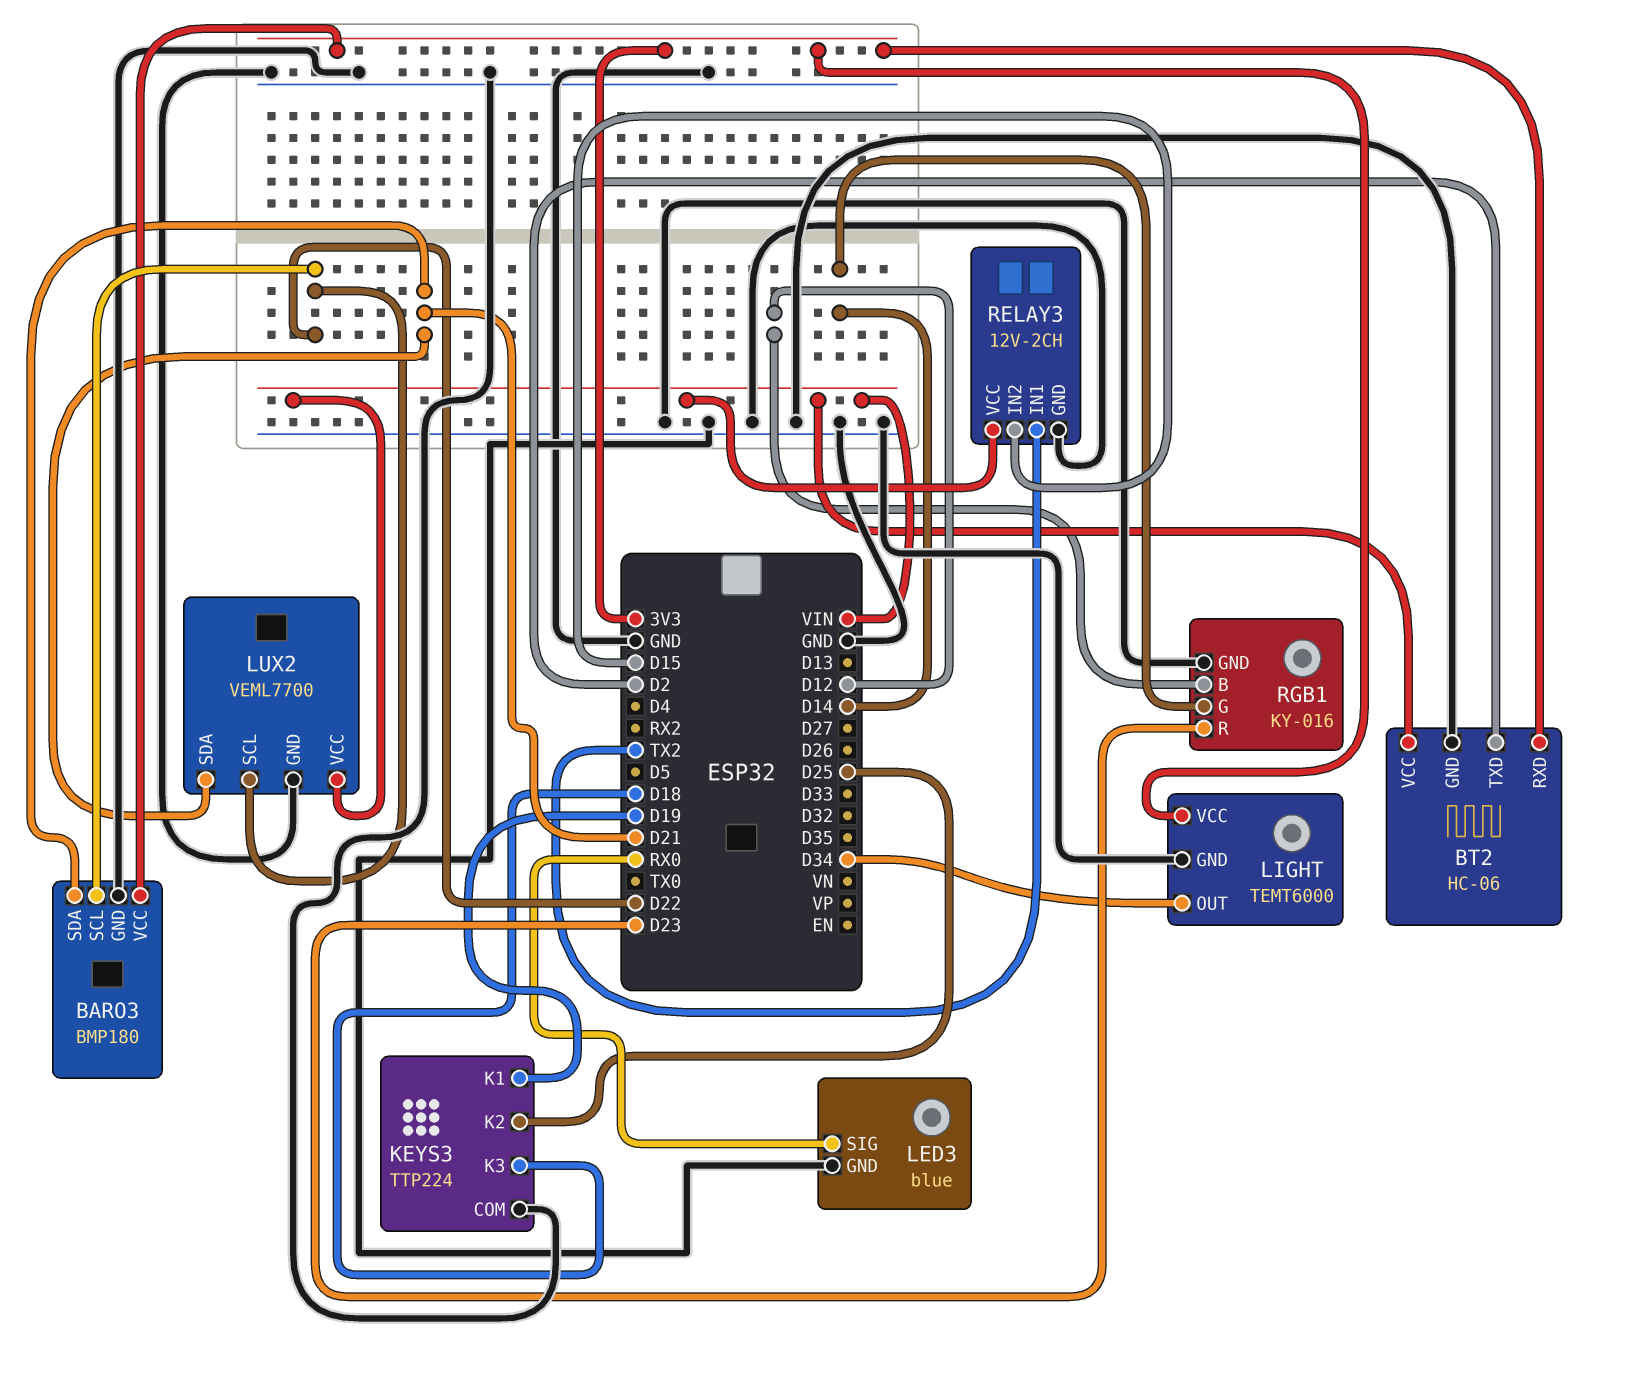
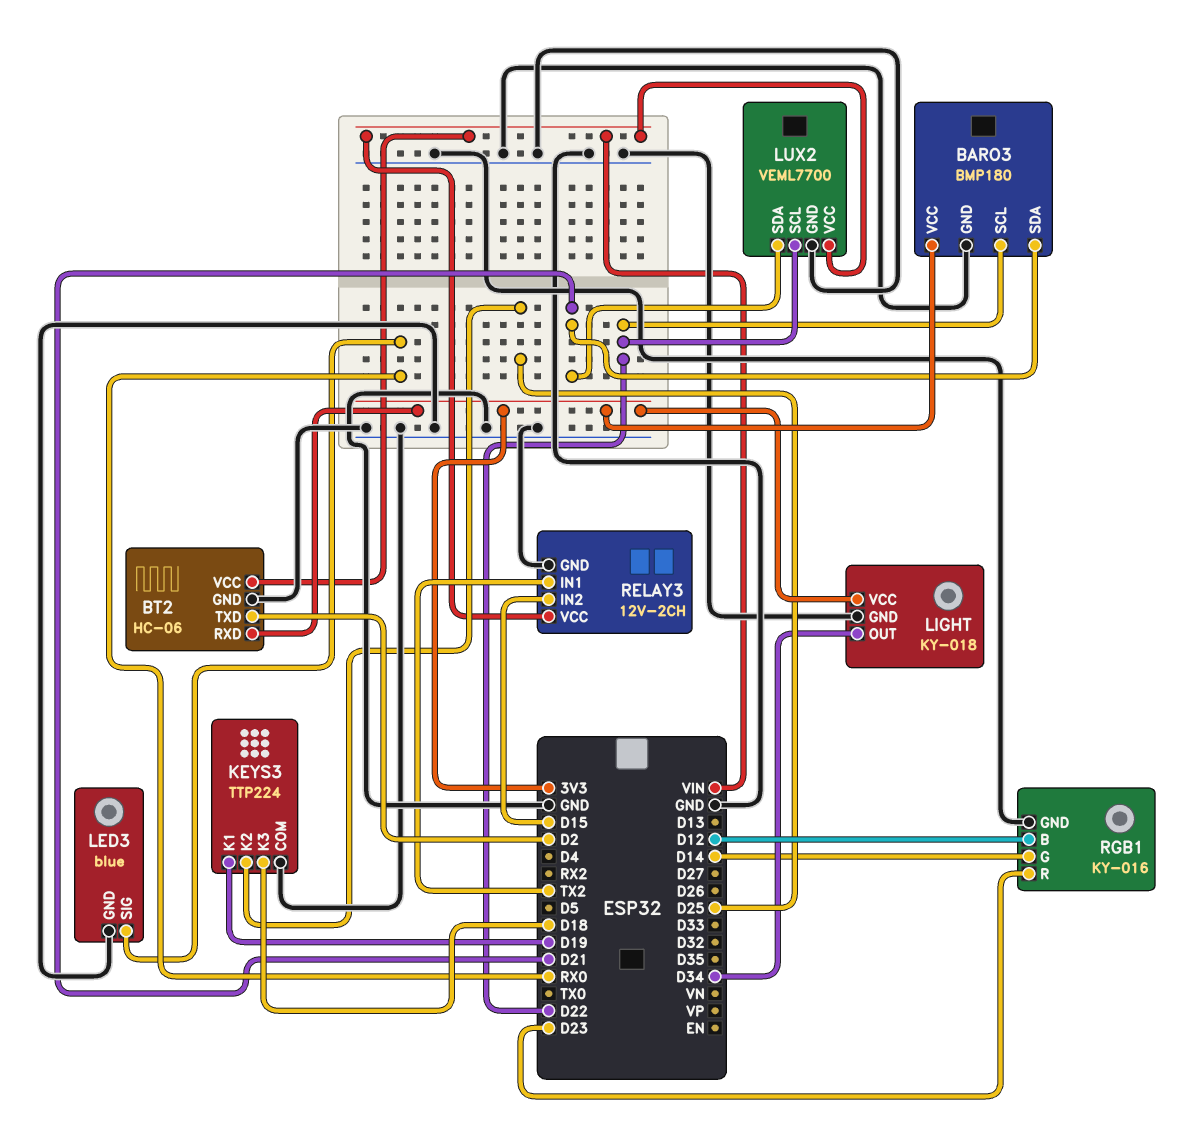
LIGHT: TEMT6000 -> KY-018

